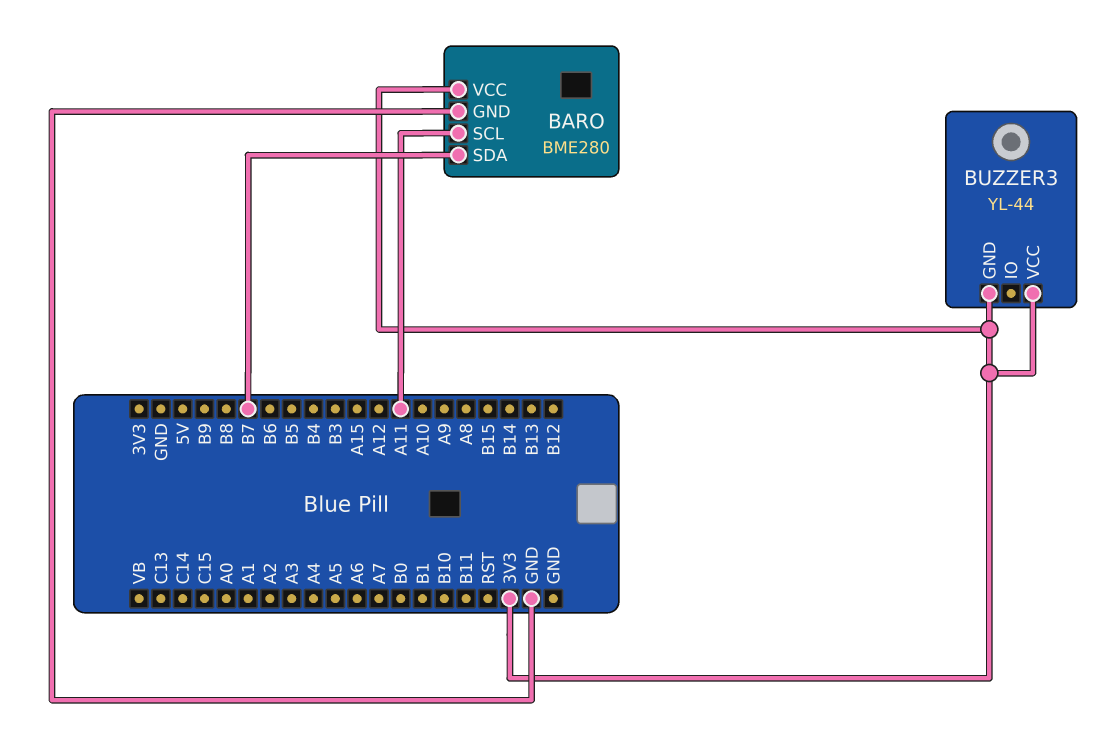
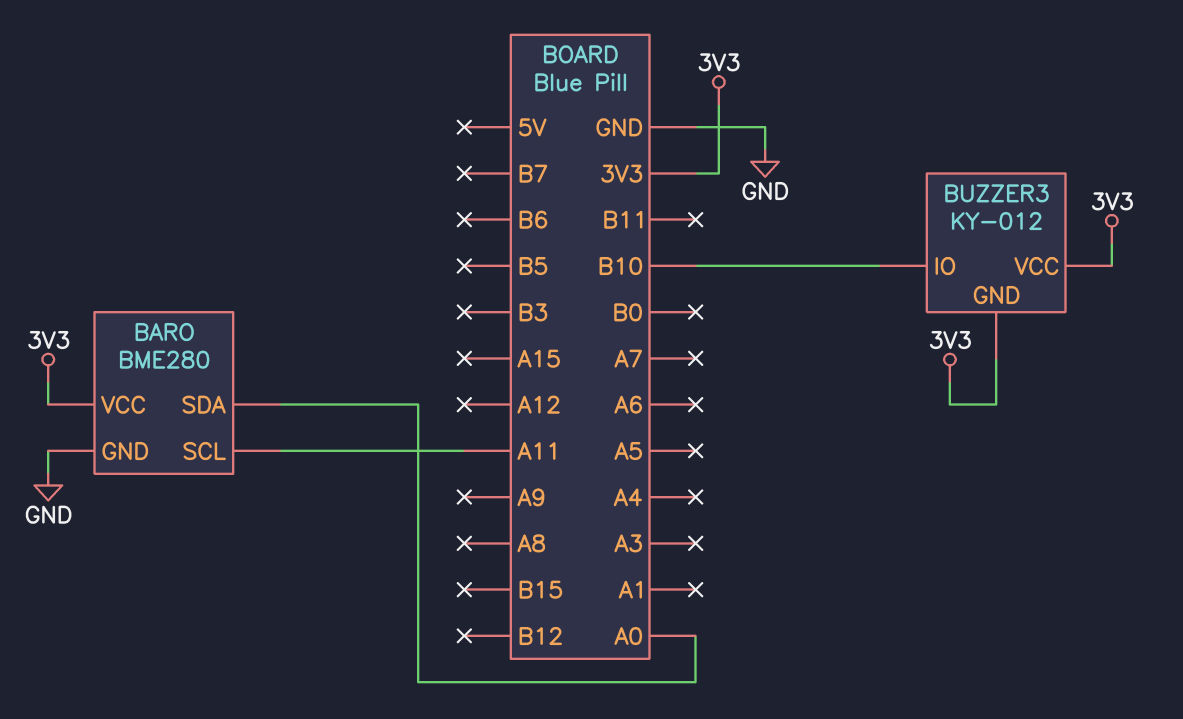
BARO pin SDA: B7 -> A0
BUZZER3: YL-44 -> KY-012
BUZZER3 pin IO: none -> B10

